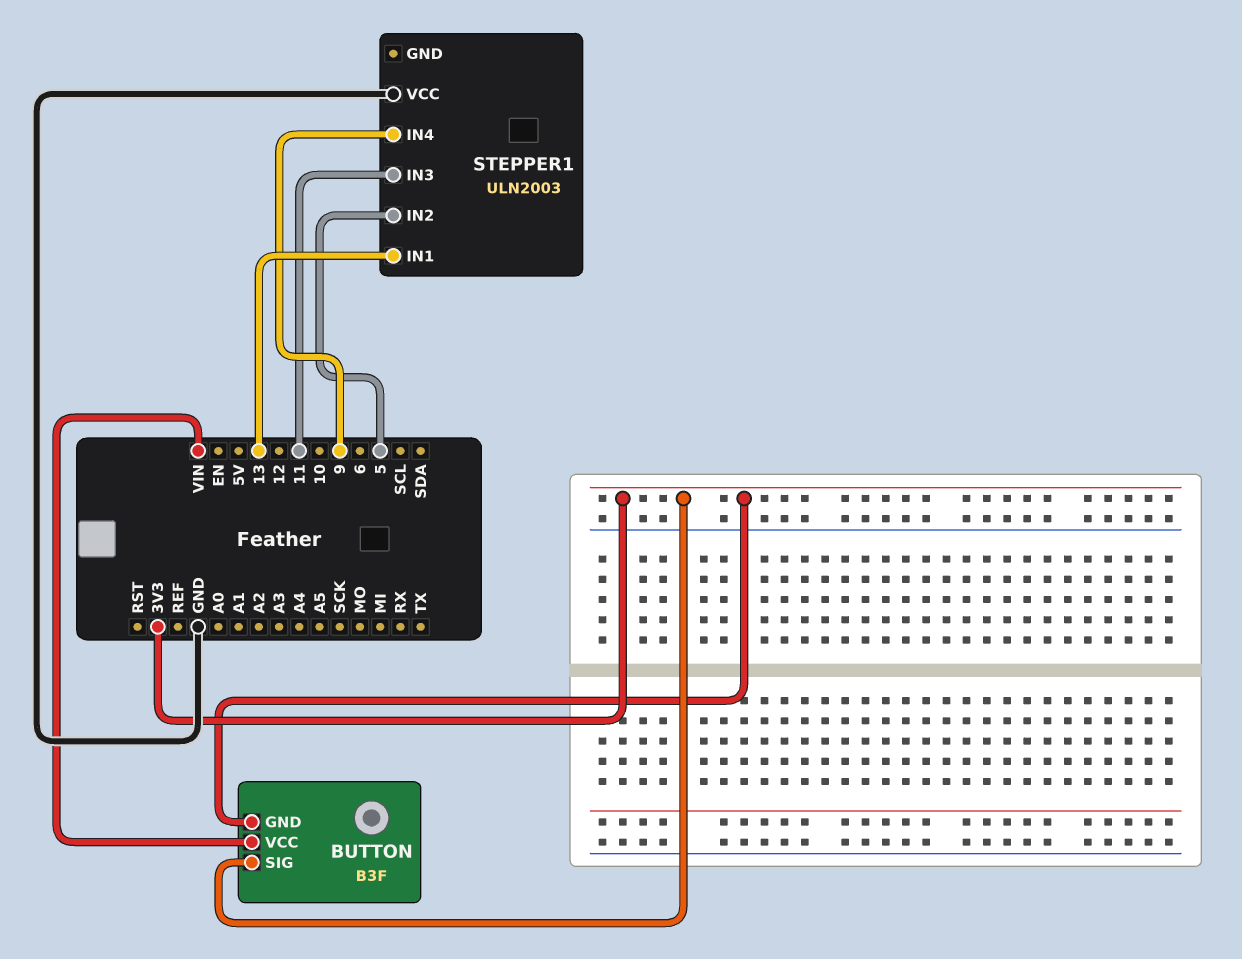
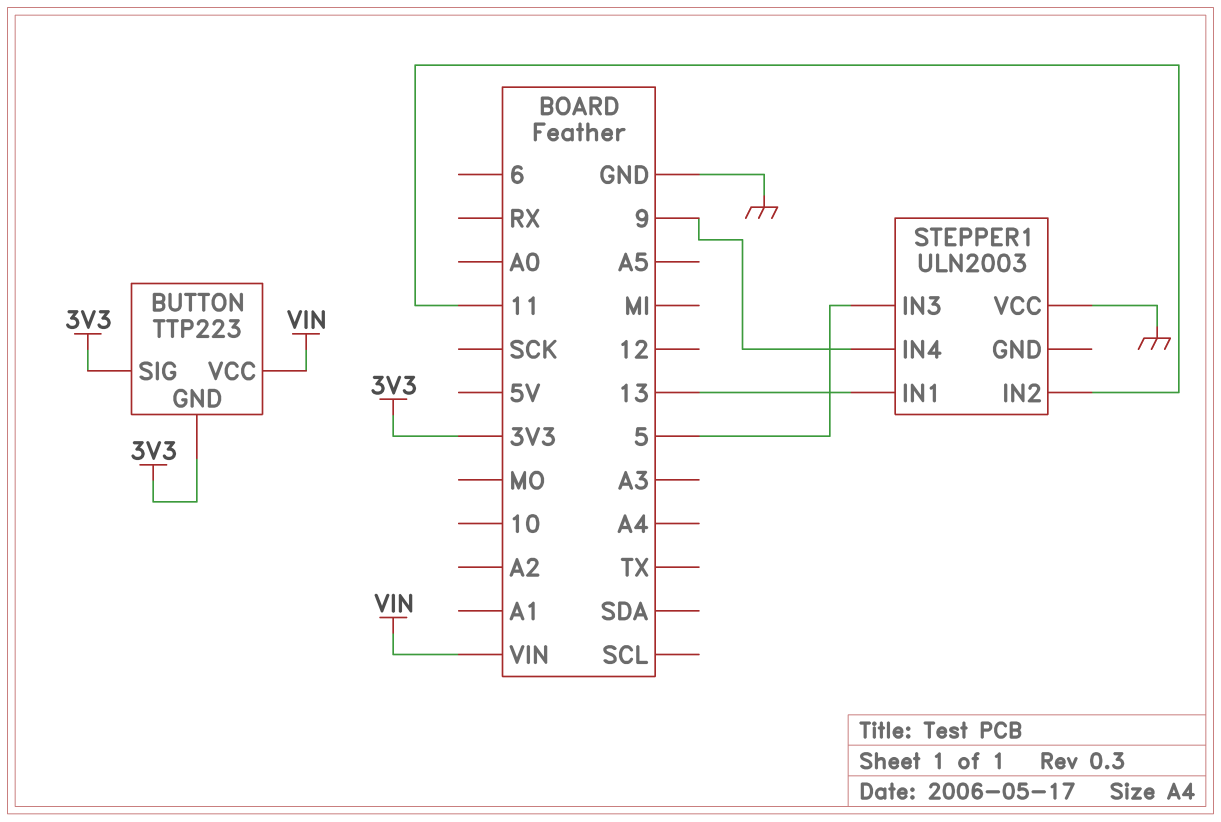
BUTTON: B3F -> TTP223
STEPPER1 pin IN2: 5 -> 11
STEPPER1 pin IN3: 11 -> 5

